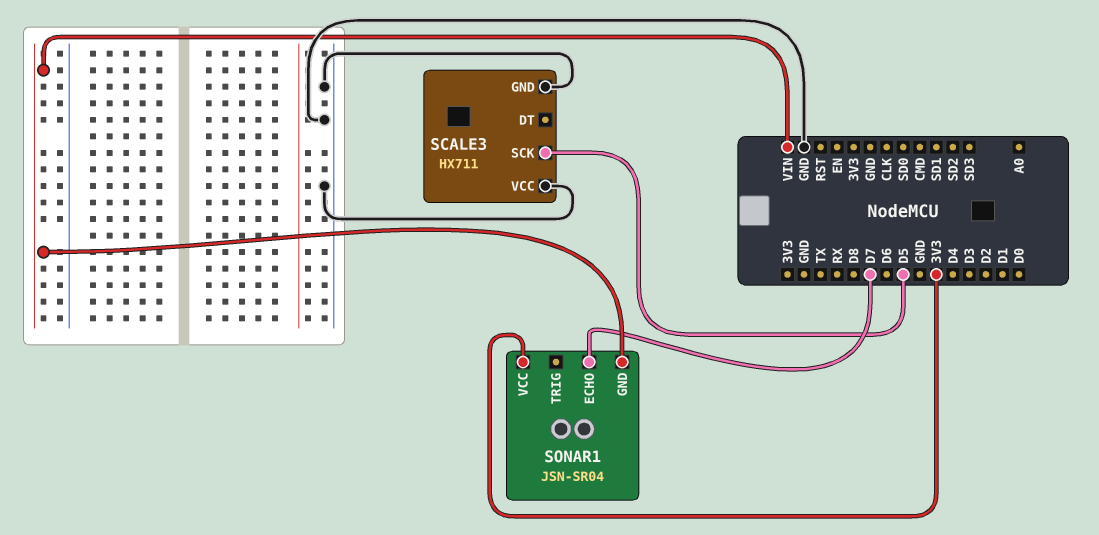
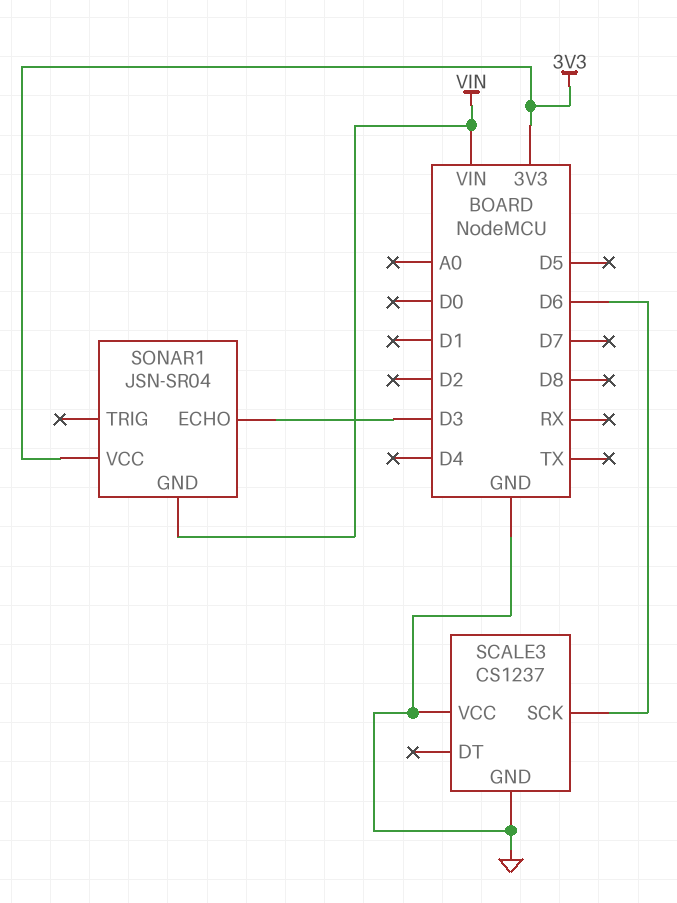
SCALE3: HX711 -> CS1237
SCALE3 pin SCK: D5 -> D6
SONAR1 pin ECHO: D7 -> D3

